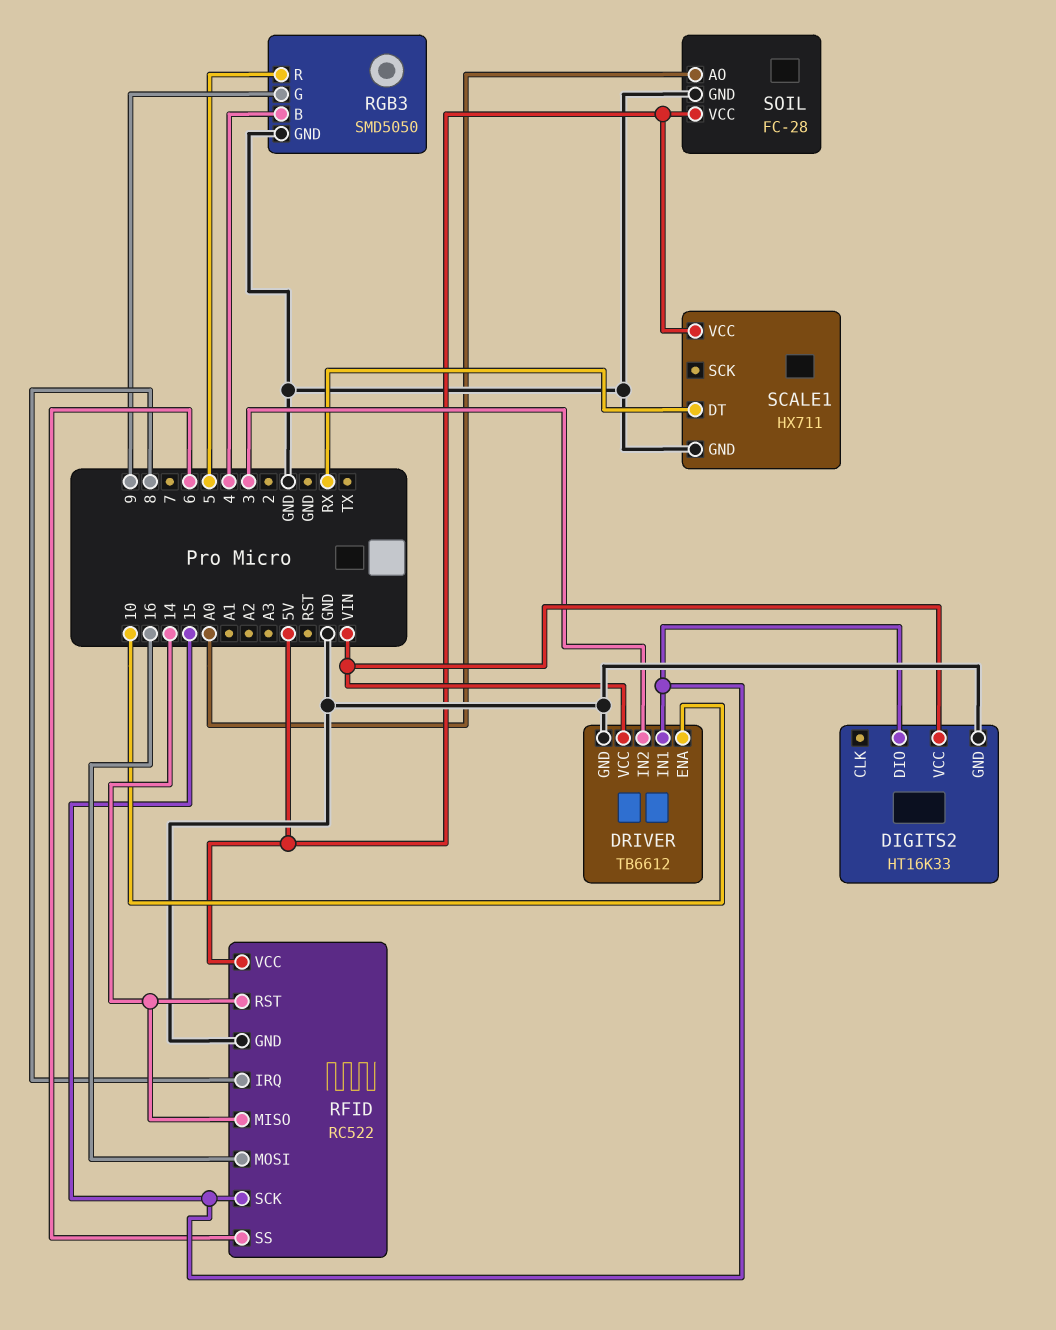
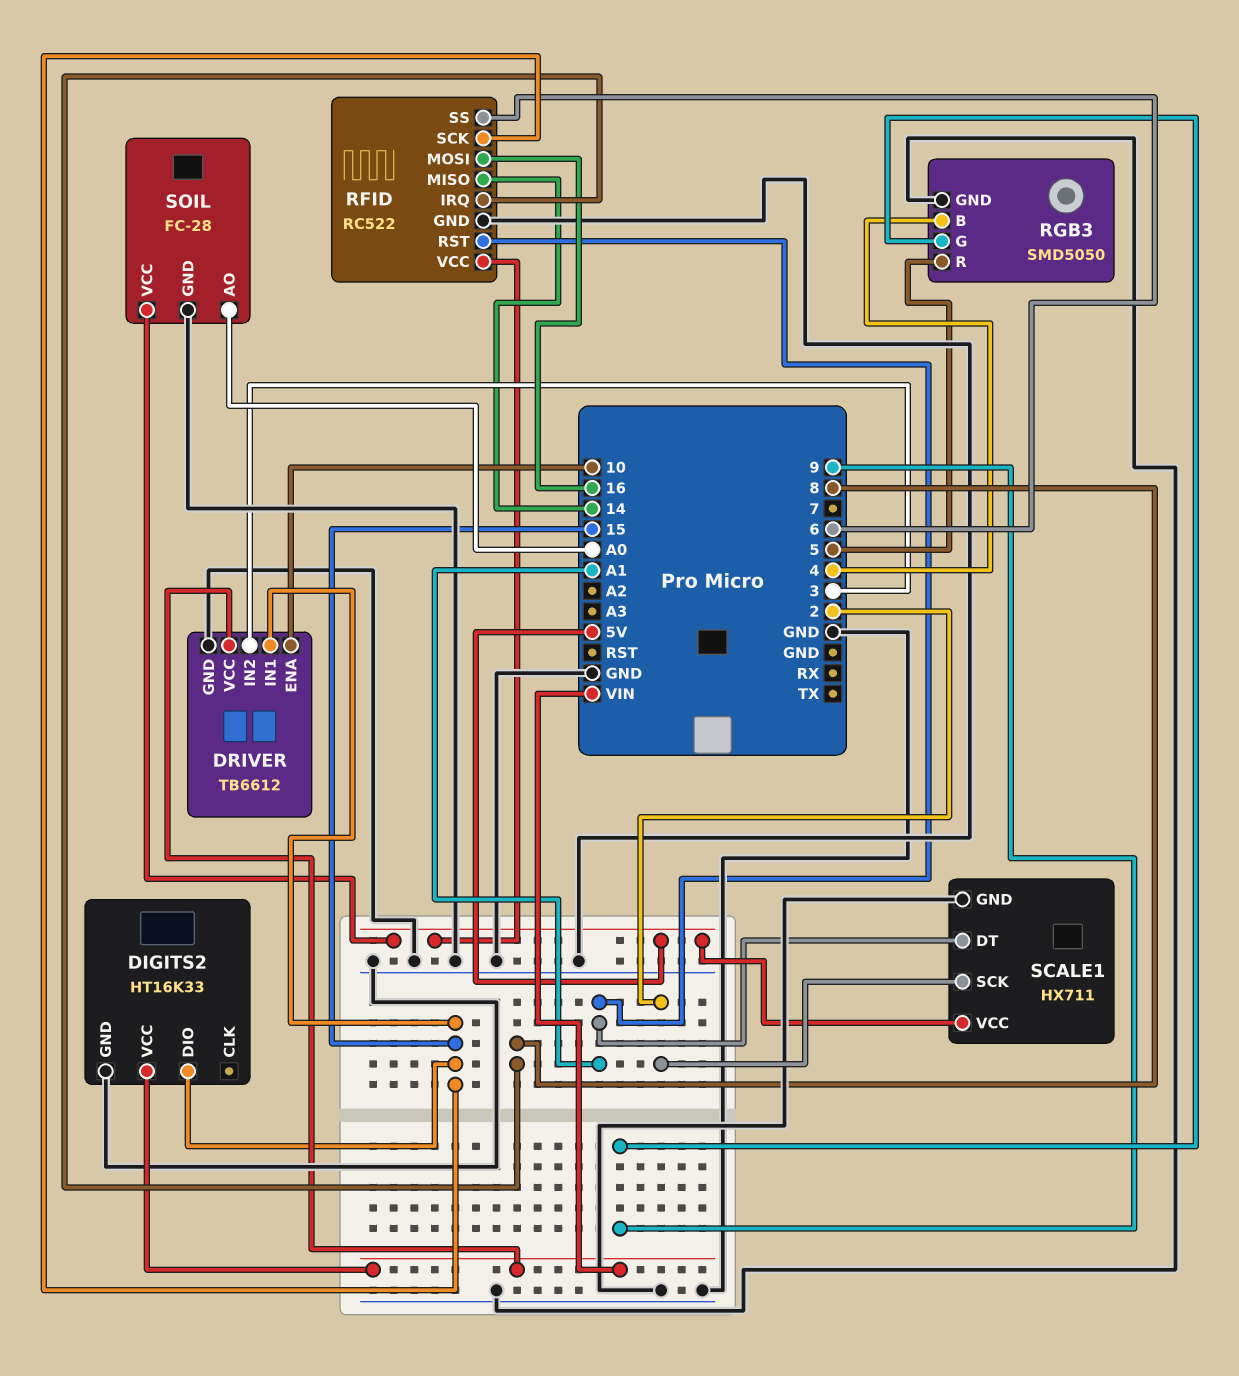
RFID pin RST: 14 -> A1
SCALE1 pin DT: RX -> A1
SCALE1 pin SCK: none -> 2

